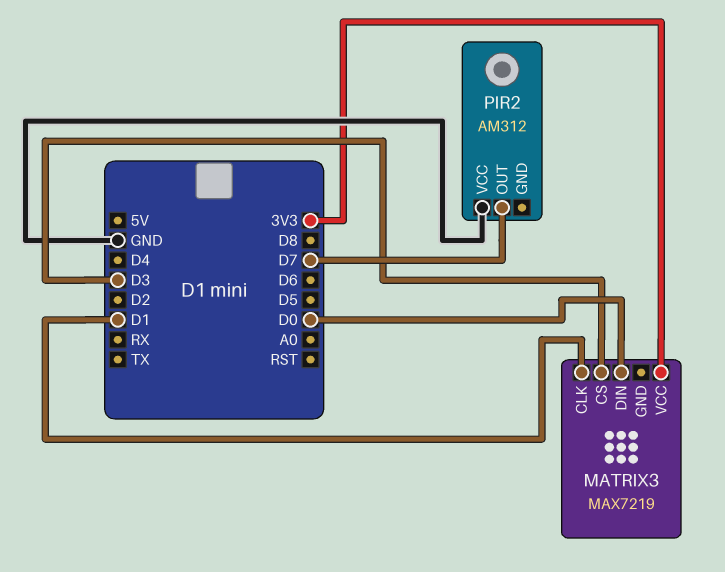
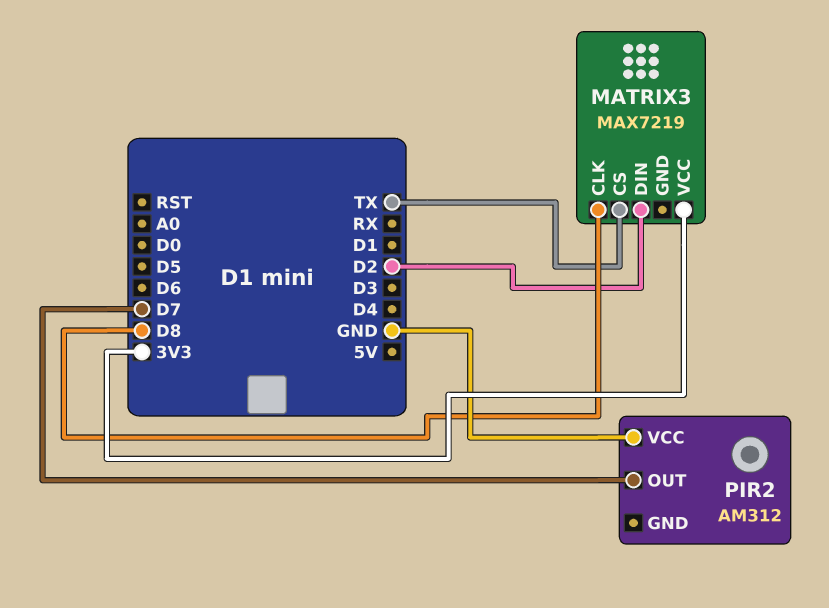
MATRIX3 pin CLK: D1 -> D8
MATRIX3 pin CS: D3 -> TX
MATRIX3 pin DIN: D0 -> D2

